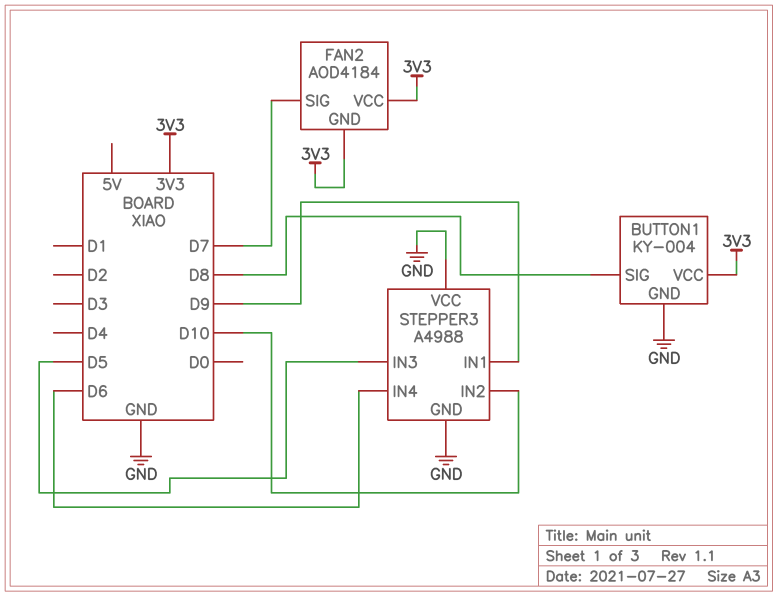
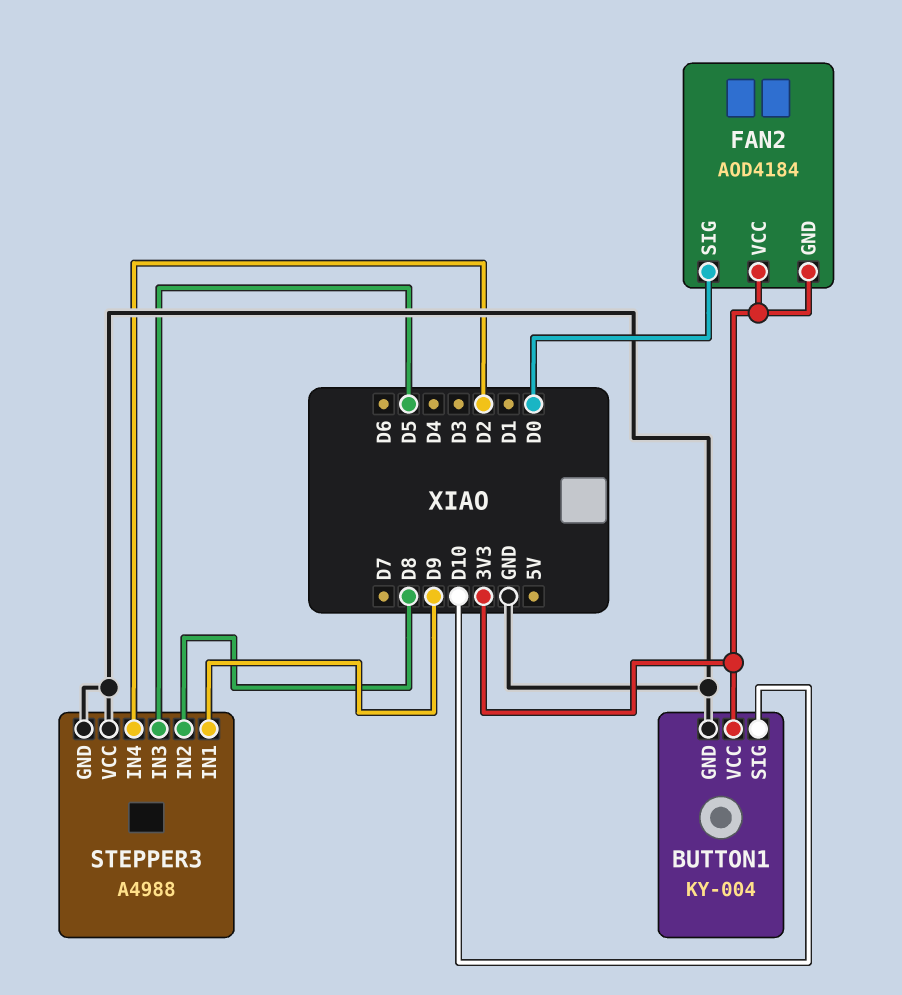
BUTTON1 pin SIG: D8 -> D10
FAN2 pin SIG: D7 -> D0
STEPPER3 pin IN2: D10 -> D8
STEPPER3 pin IN4: D6 -> D2

